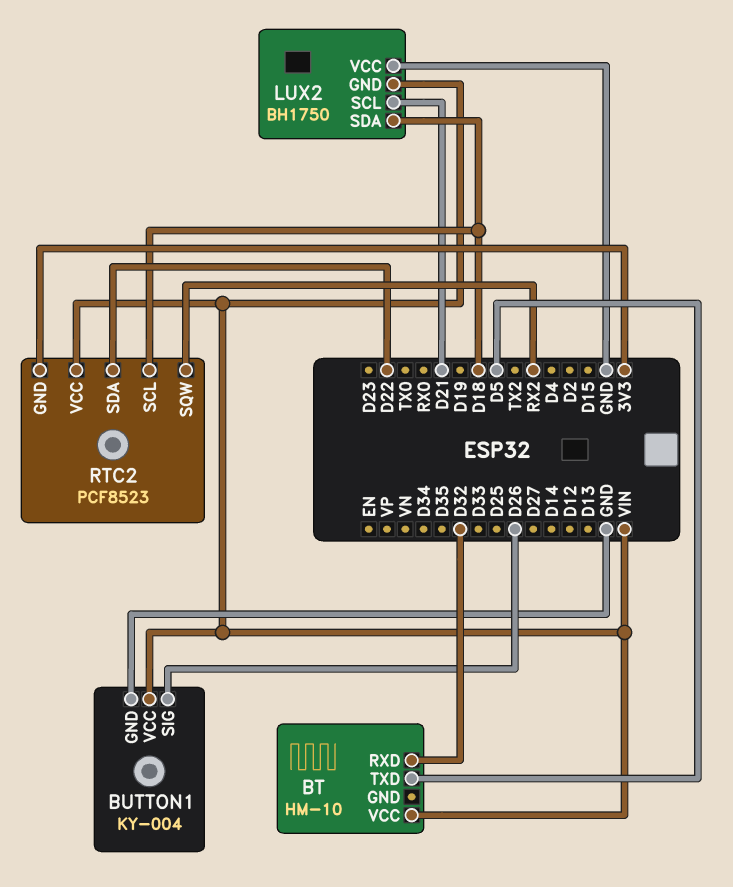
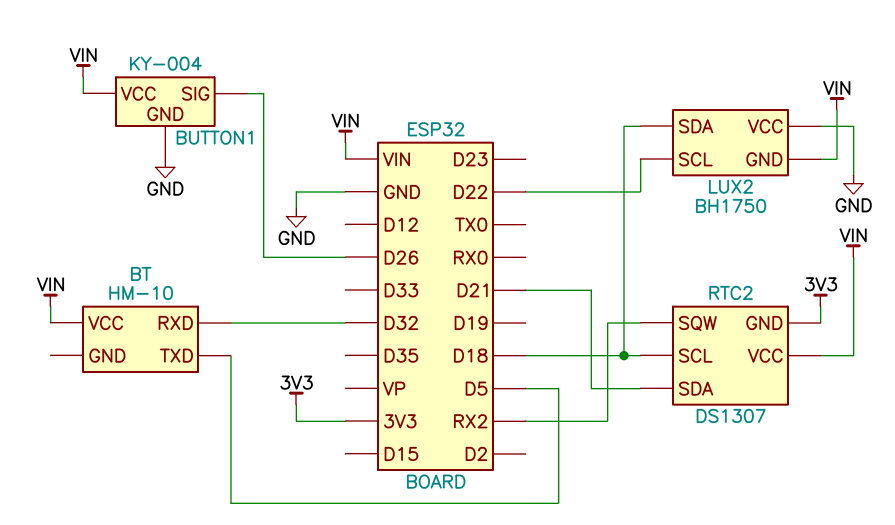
LUX2 pin SCL: D21 -> D22
RTC2: PCF8523 -> DS1307
RTC2 pin SDA: D22 -> D21

